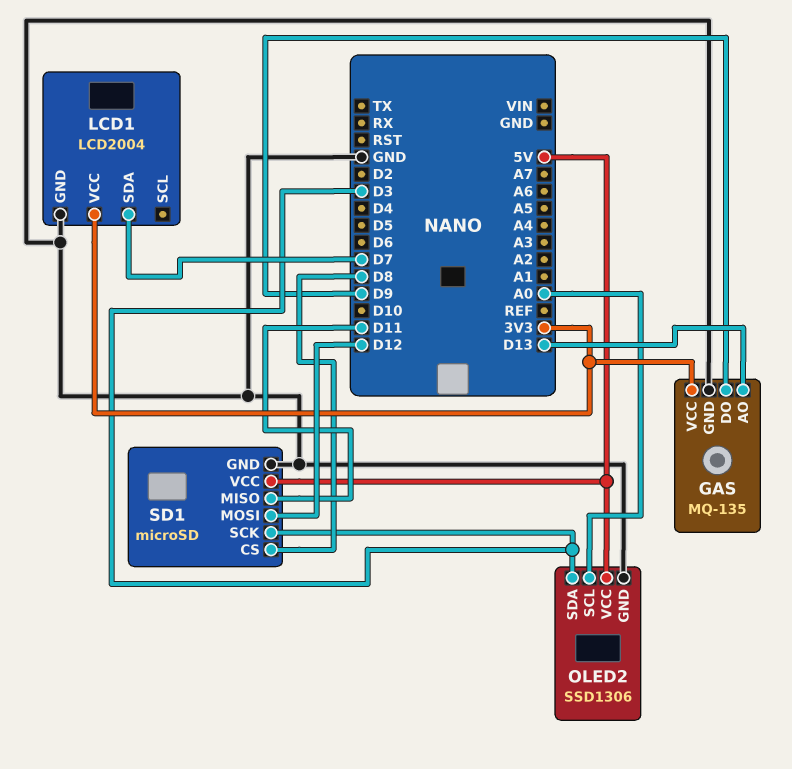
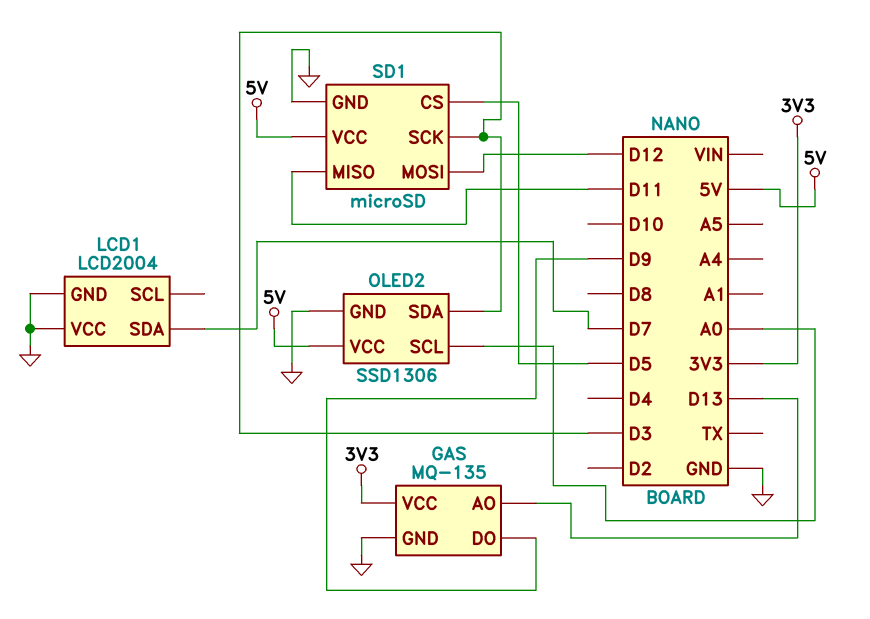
LCD1 pin VCC: 3V3 -> GND
SD1 pin CS: D8 -> D5

